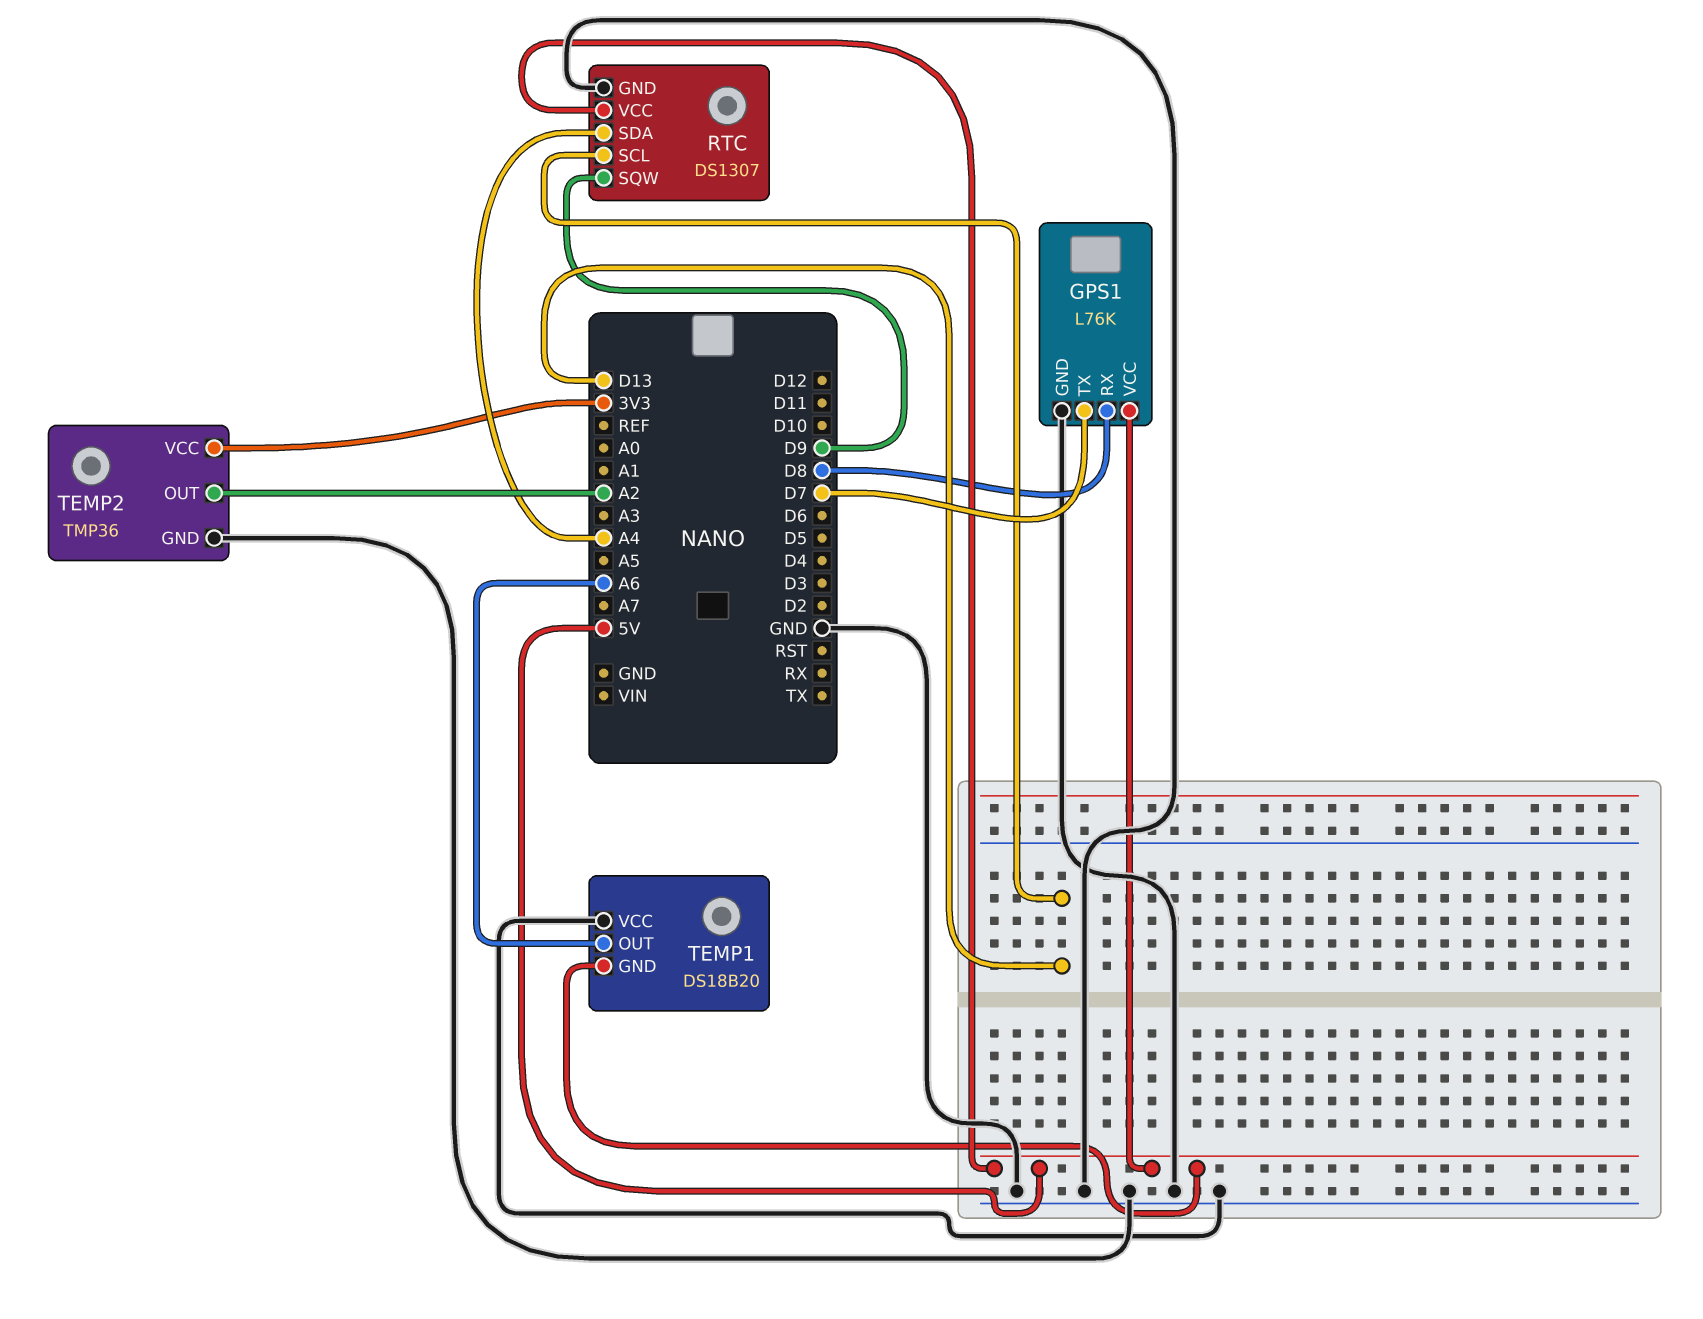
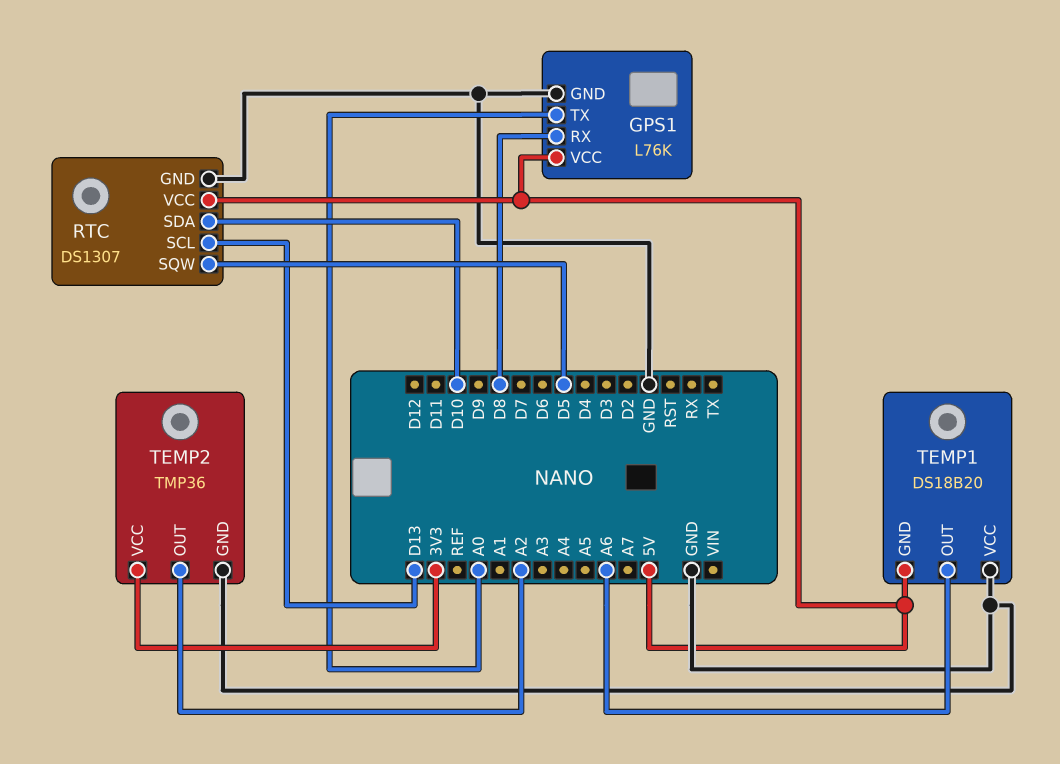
GPS1 pin TX: D7 -> A0
RTC pin SDA: A4 -> D10
RTC pin SQW: D9 -> D5

